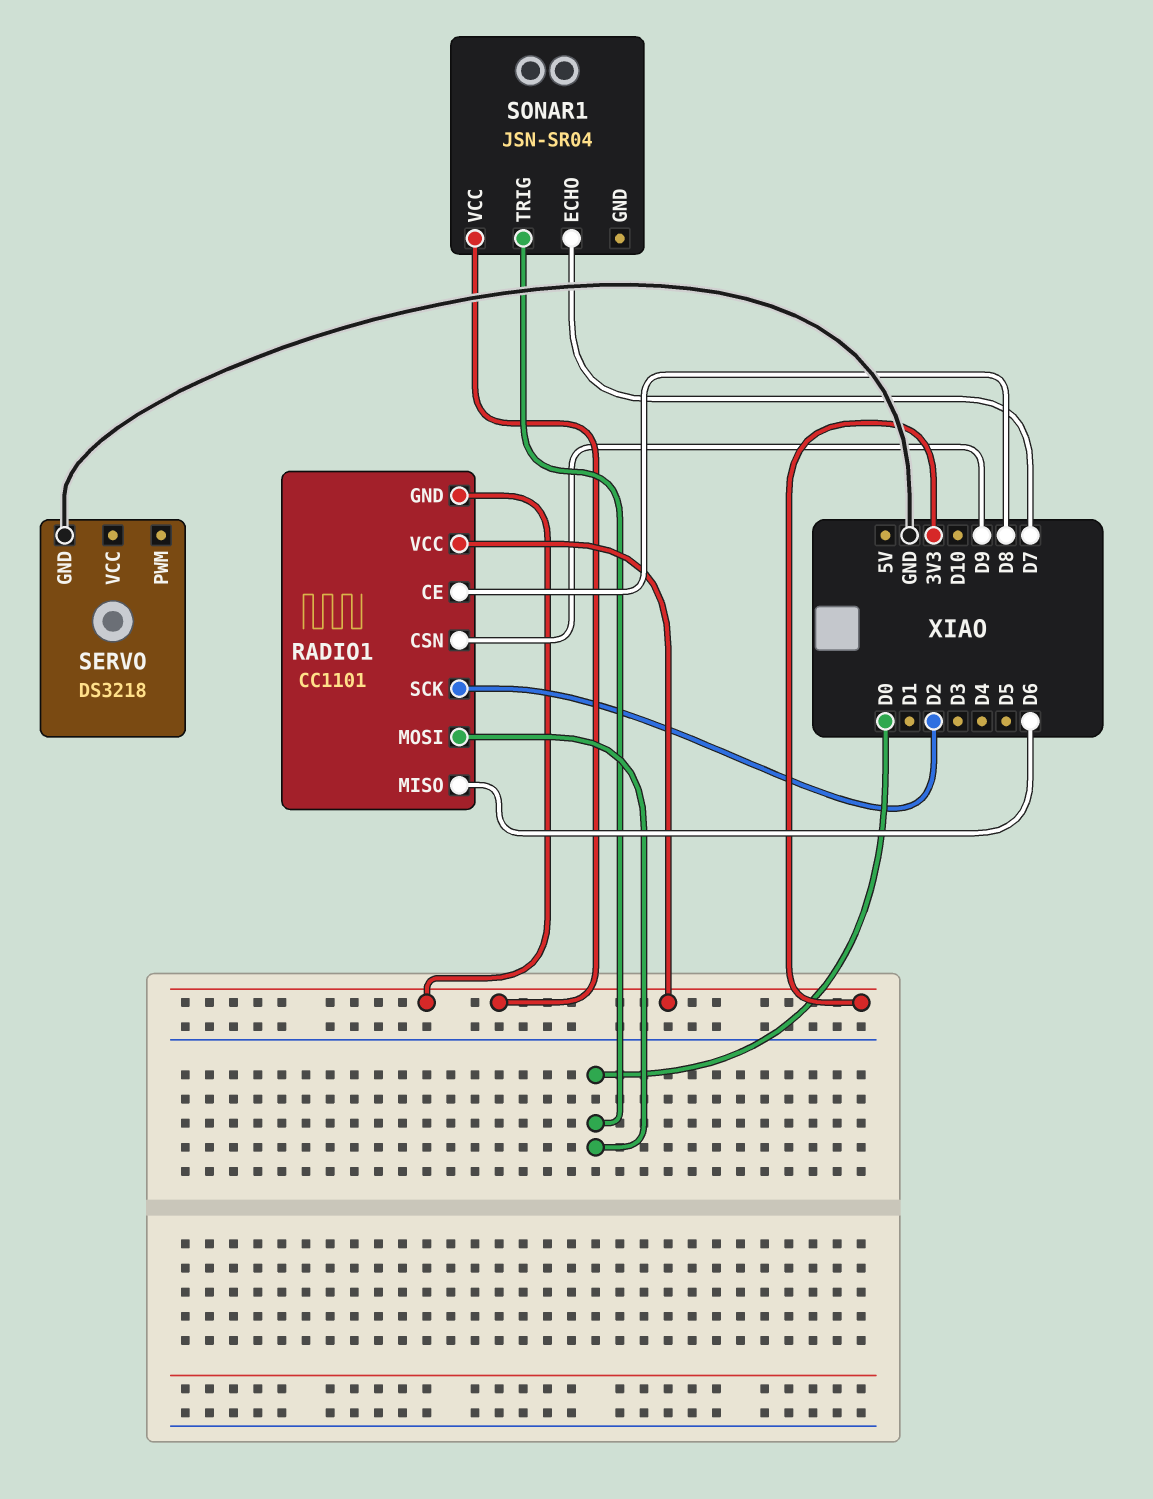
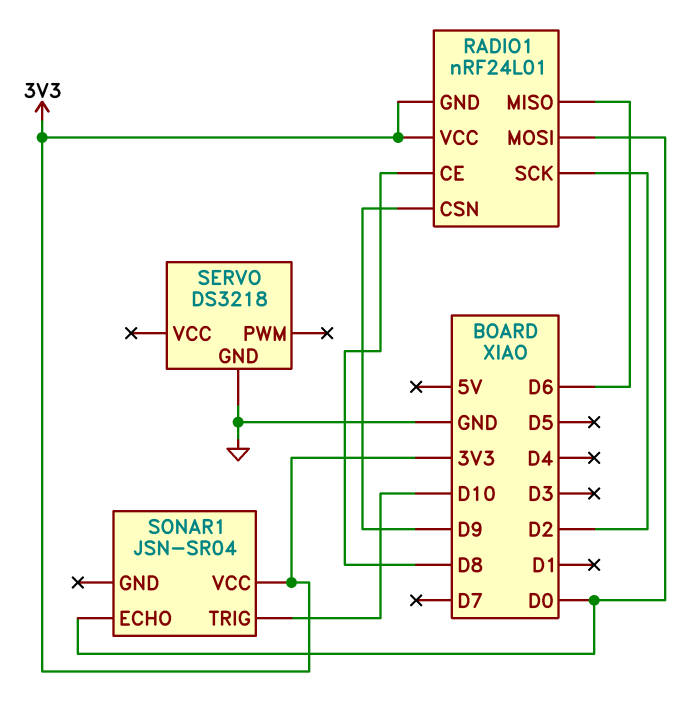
RADIO1: CC1101 -> nRF24L01
SONAR1 pin ECHO: D7 -> D0
SONAR1 pin TRIG: D0 -> D10

